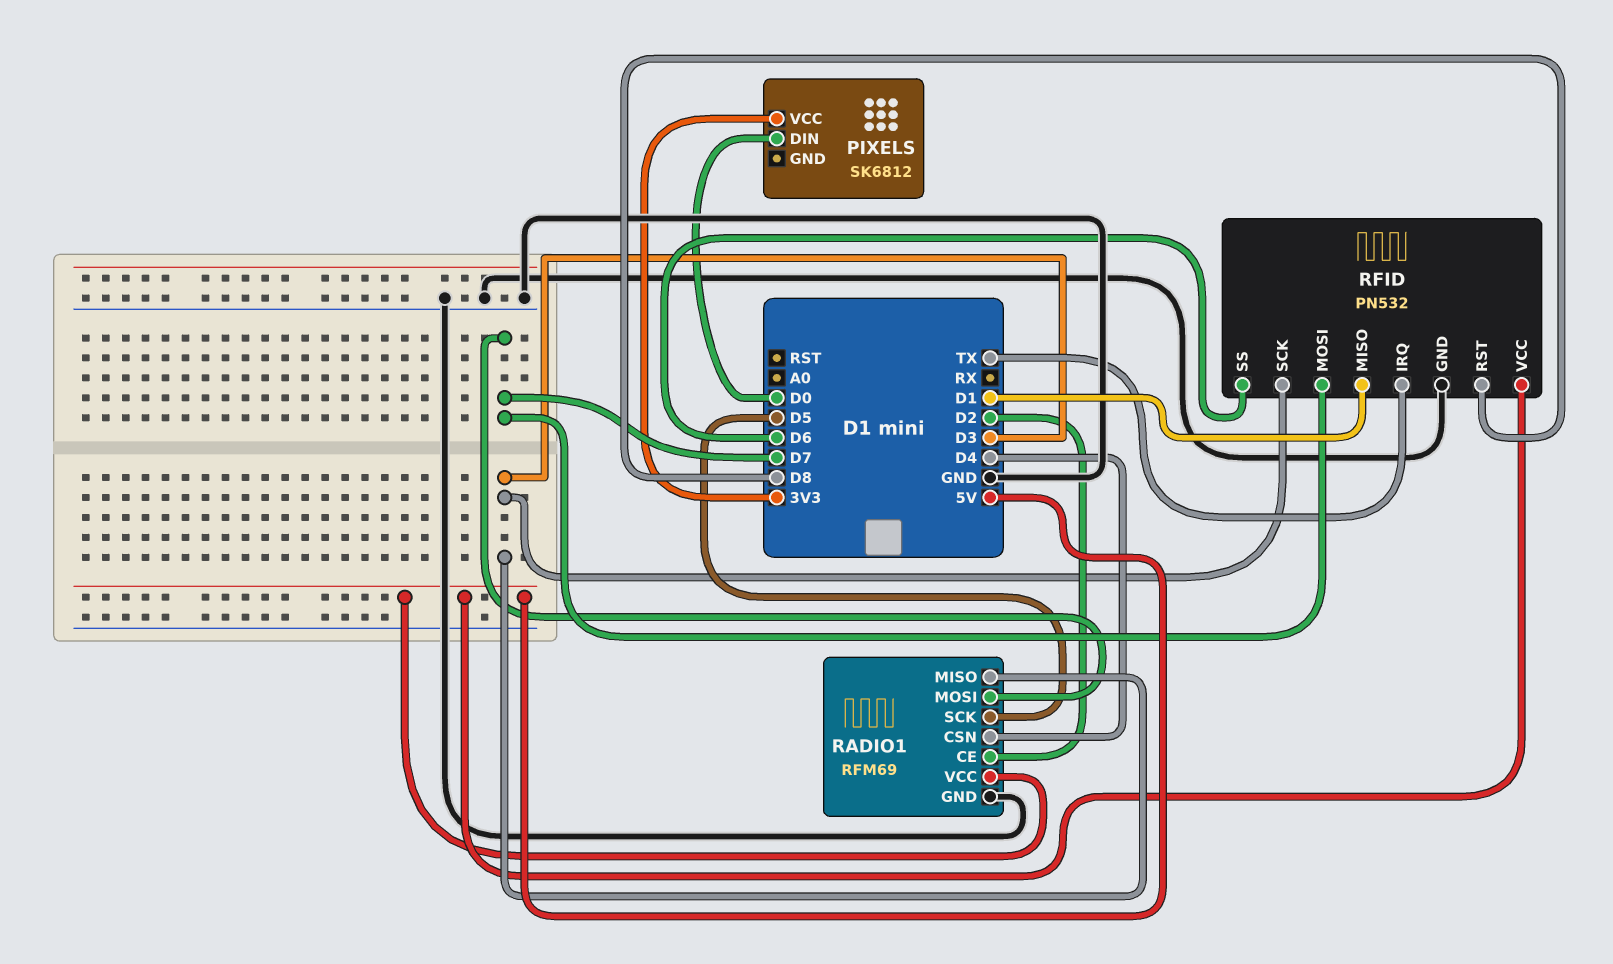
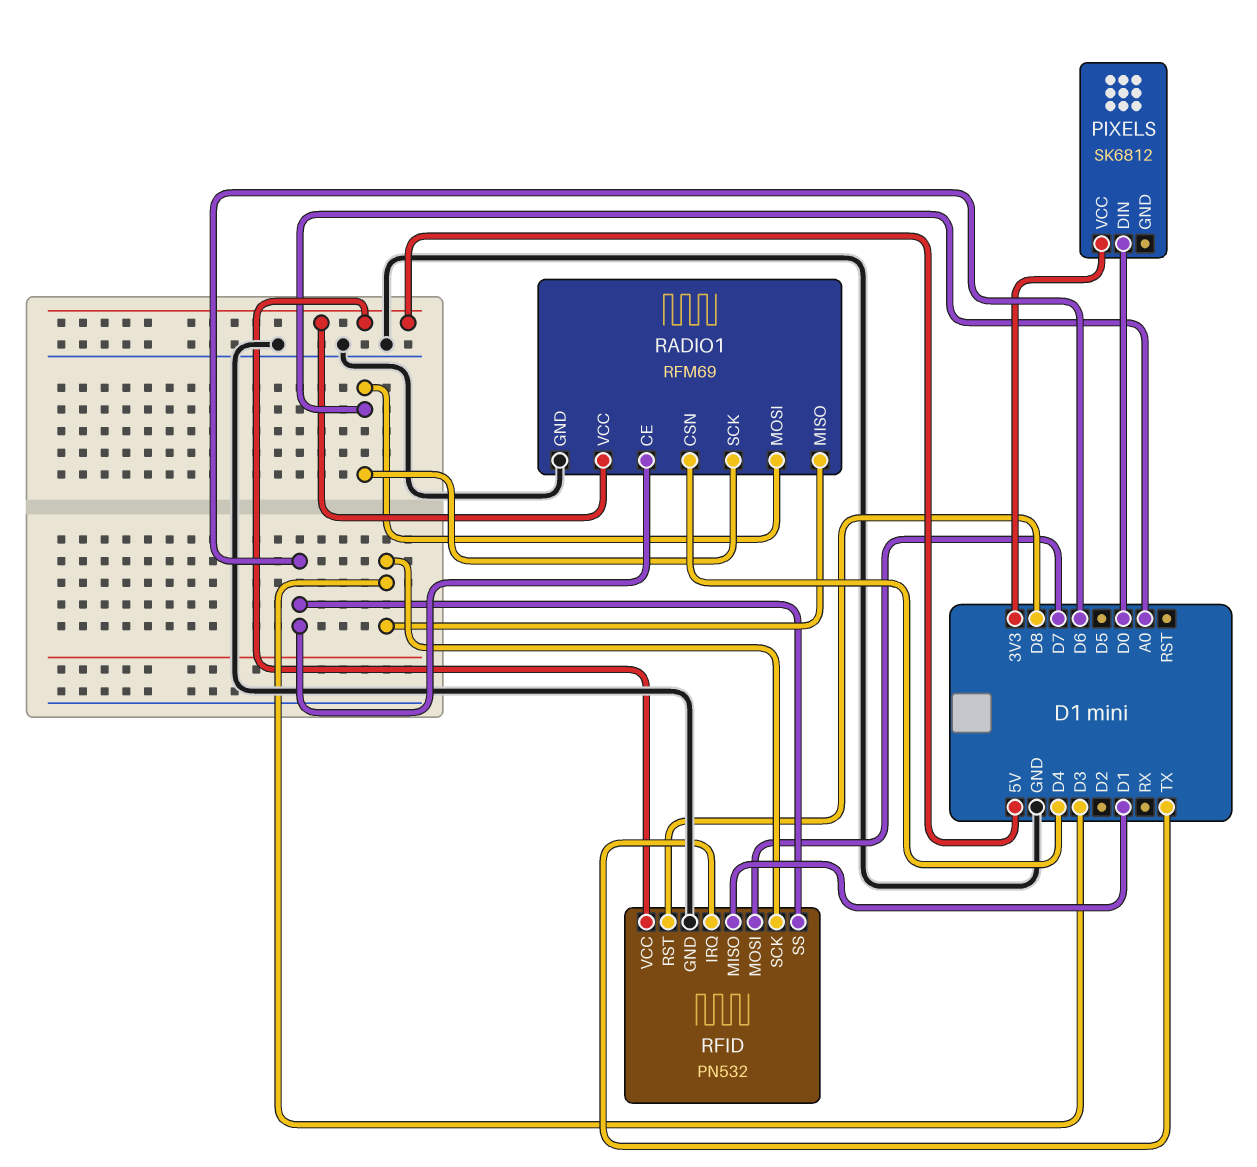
RADIO1 pin CE: D2 -> D6
RADIO1 pin MOSI: D7 -> A0
RADIO1 pin SCK: D5 -> A0

